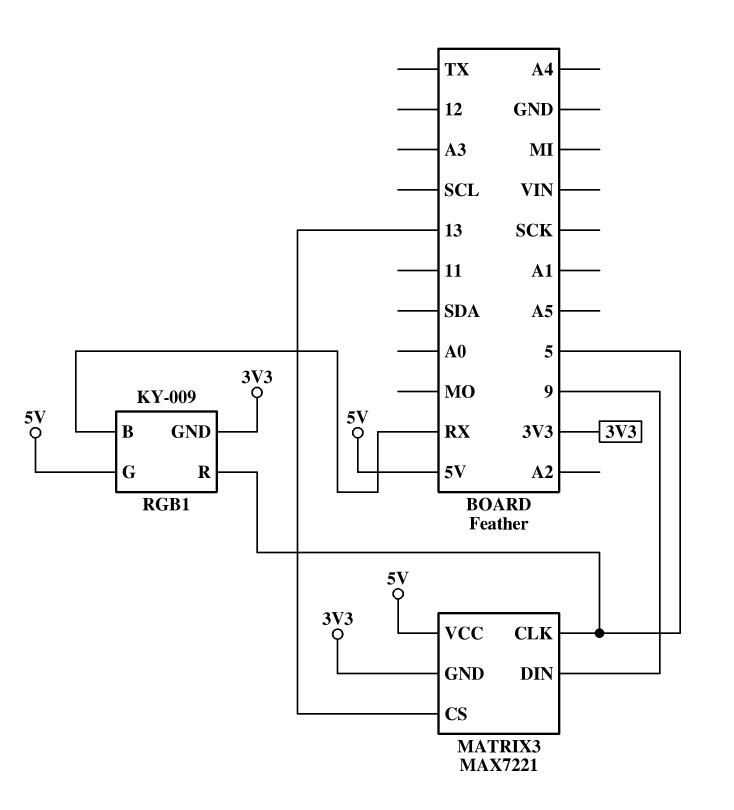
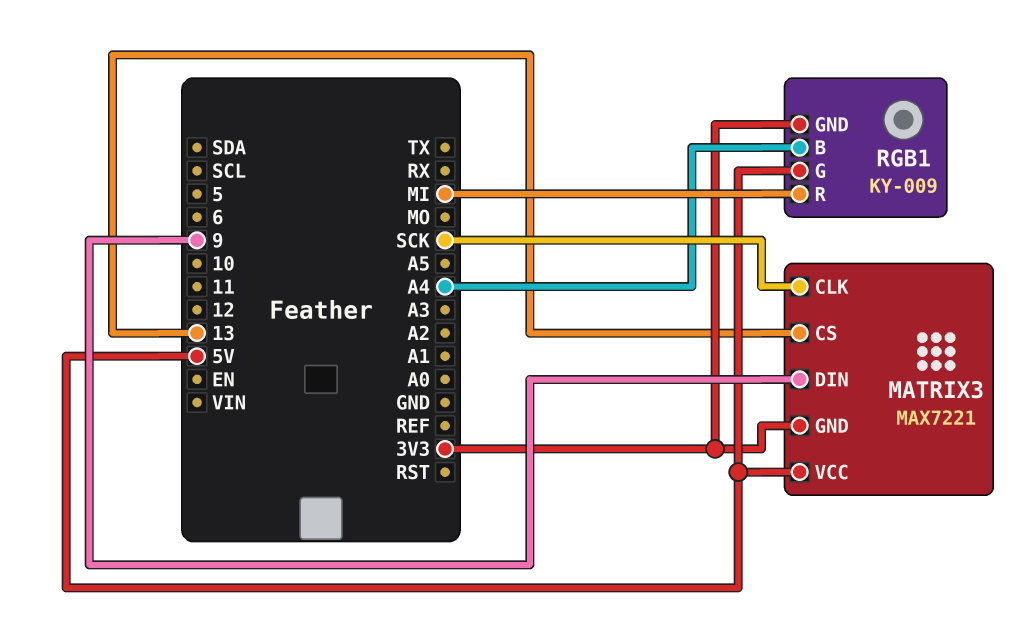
MATRIX3 pin CLK: 5 -> SCK
RGB1 pin B: RX -> A4
RGB1 pin R: 5 -> MI

